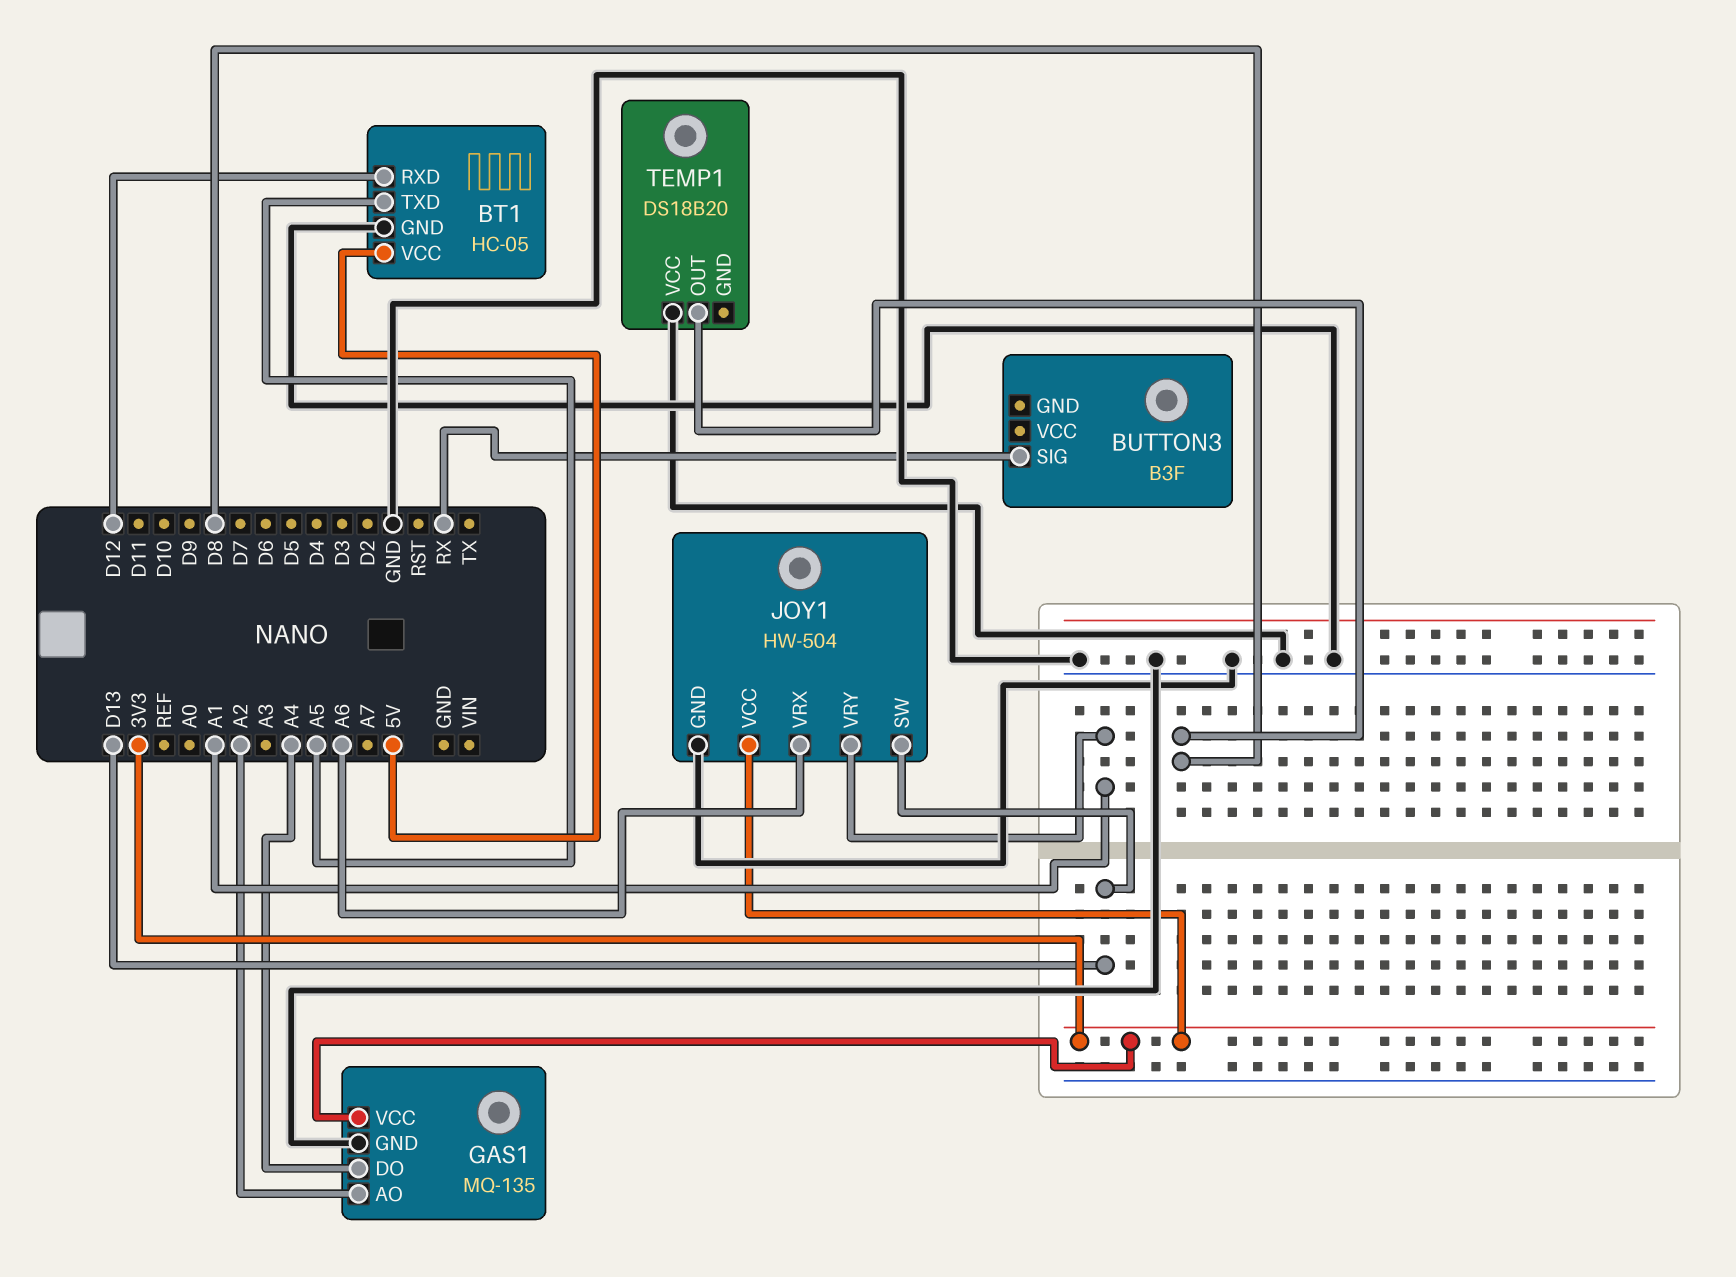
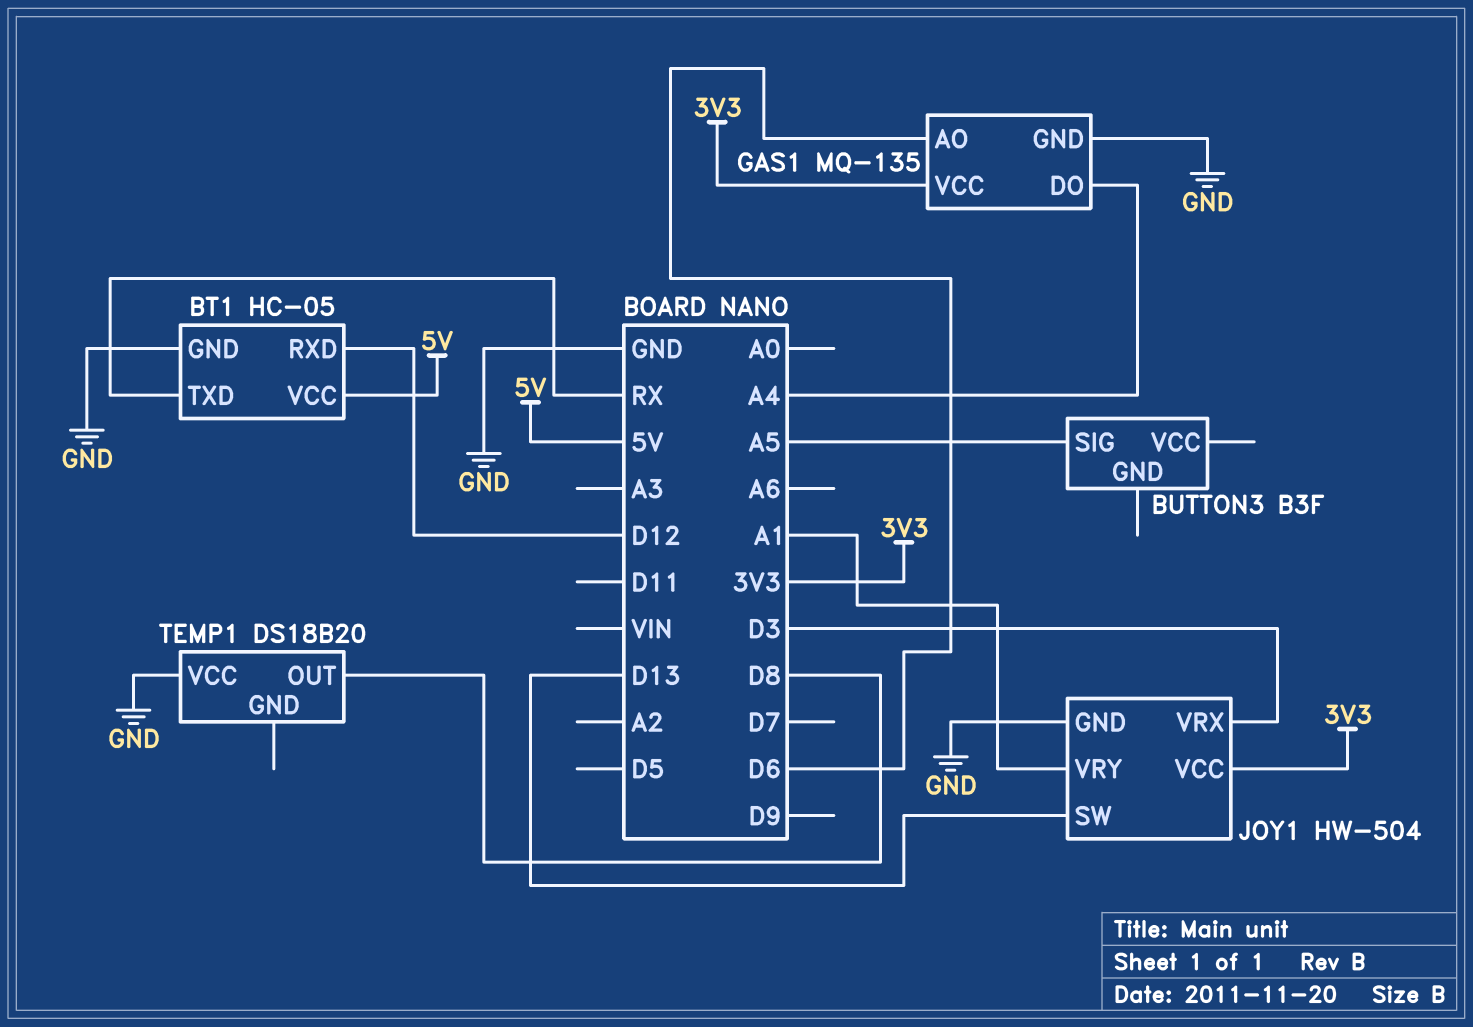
BT1 pin TXD: A5 -> RX
BUTTON3 pin SIG: RX -> A5
GAS1 pin AO: A2 -> D6
JOY1 pin VRX: A6 -> D3

